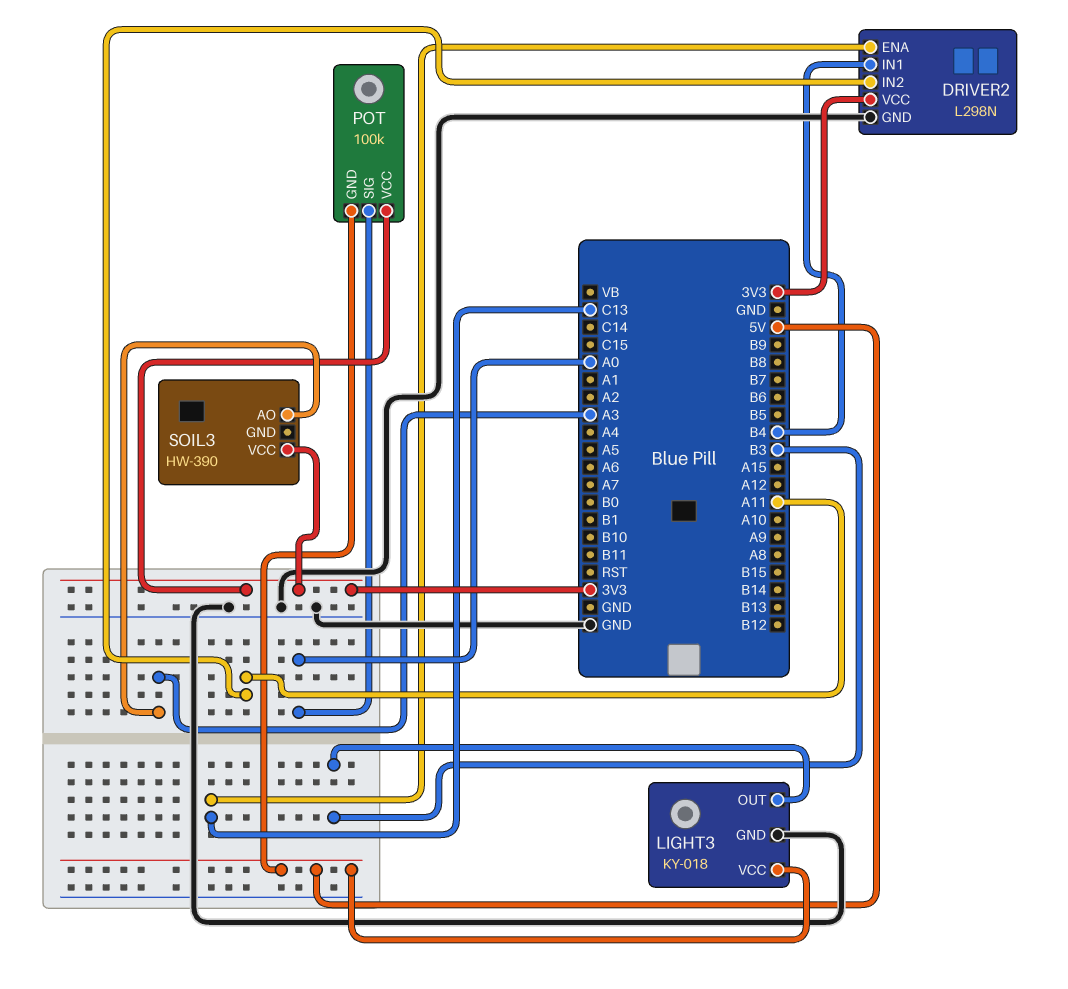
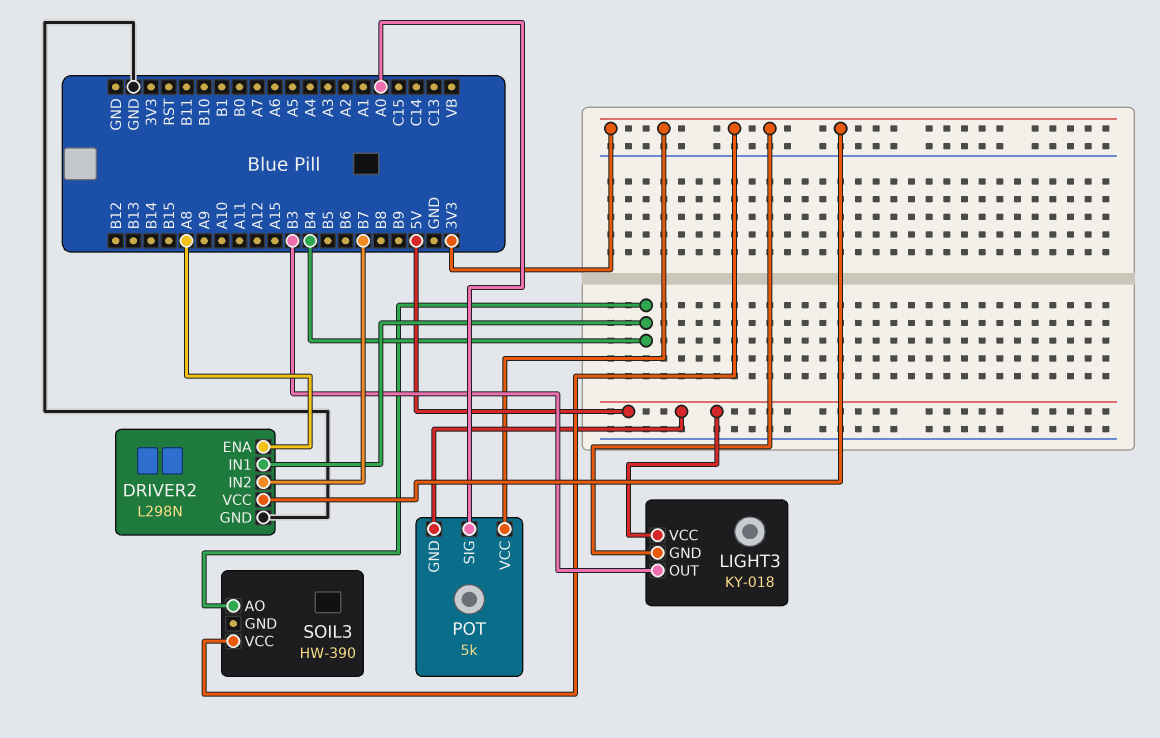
DRIVER2 pin ENA: C13 -> A8
DRIVER2 pin IN2: A11 -> B7
LIGHT3 pin GND: GND -> 3V3
POT: 100k -> 5k
SOIL3 pin AO: A3 -> B4

